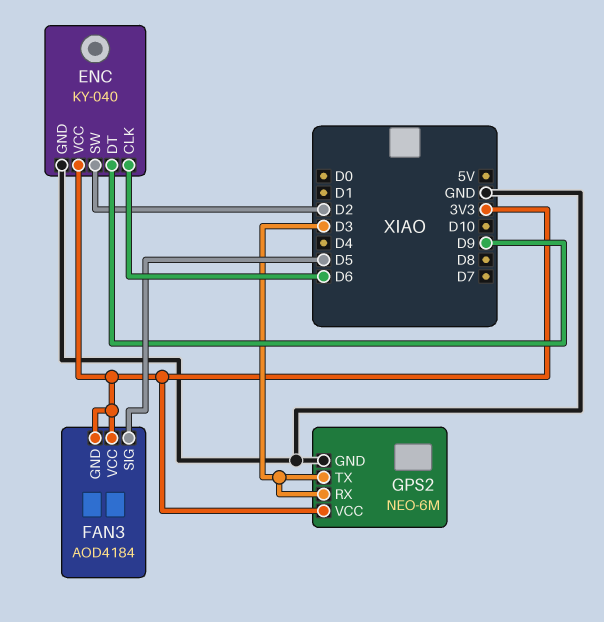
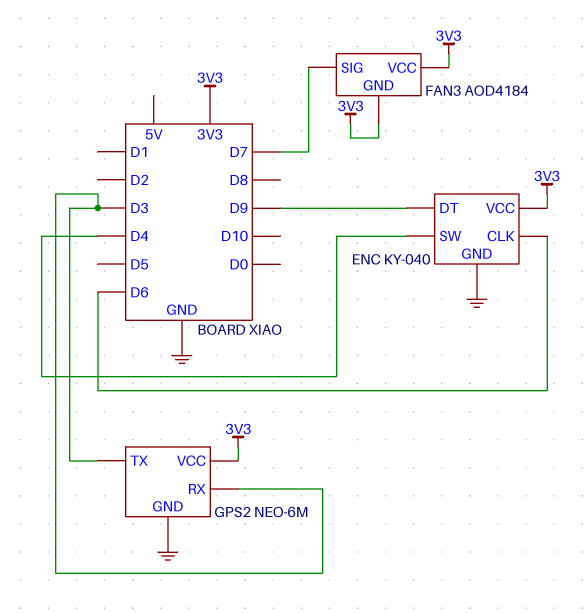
ENC pin SW: D2 -> D4
FAN3 pin SIG: D5 -> D7

